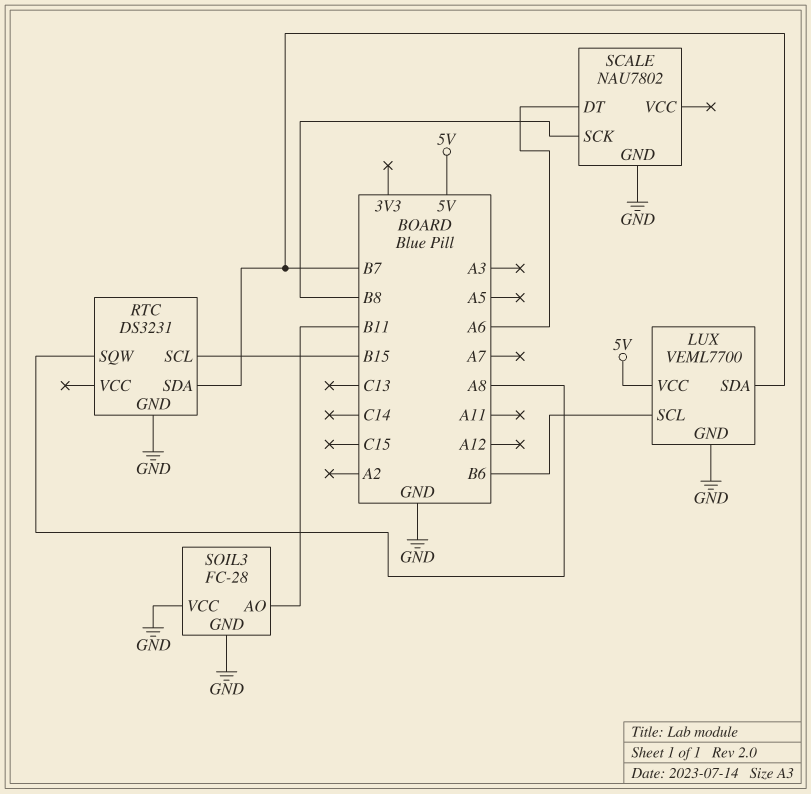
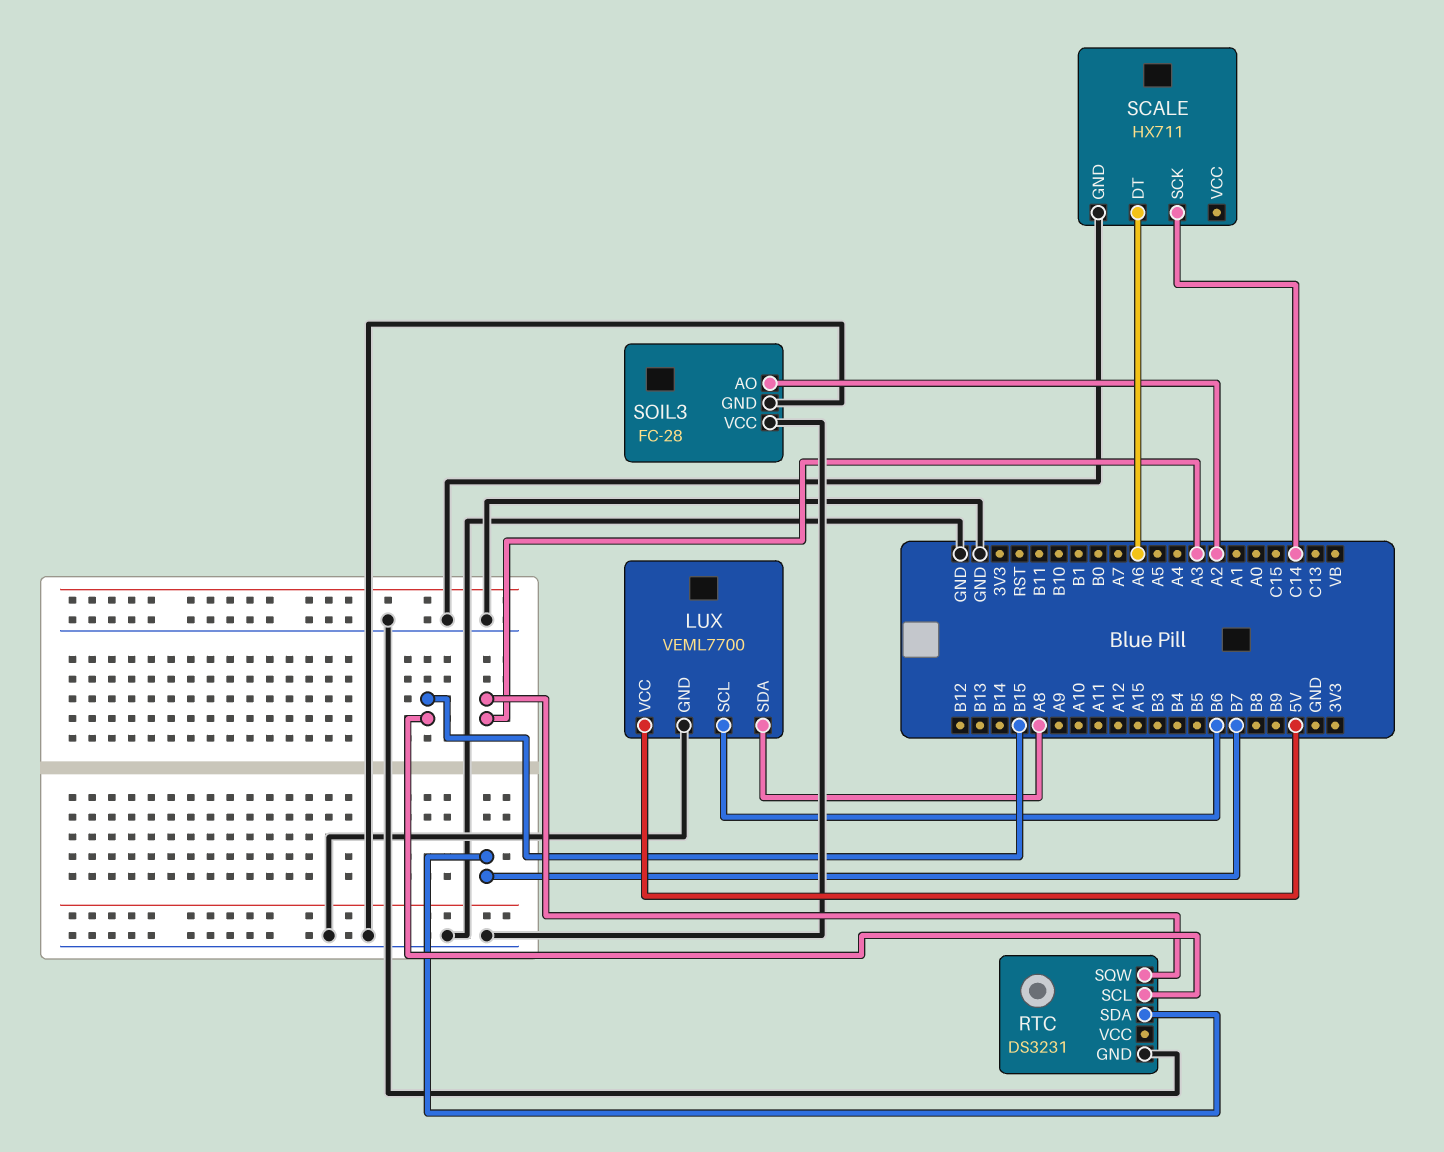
LUX pin SDA: B7 -> A8
RTC pin SQW: A8 -> A3
SCALE: NAU7802 -> HX711
SCALE pin SCK: B8 -> C14
SOIL3 pin AO: B11 -> A2

